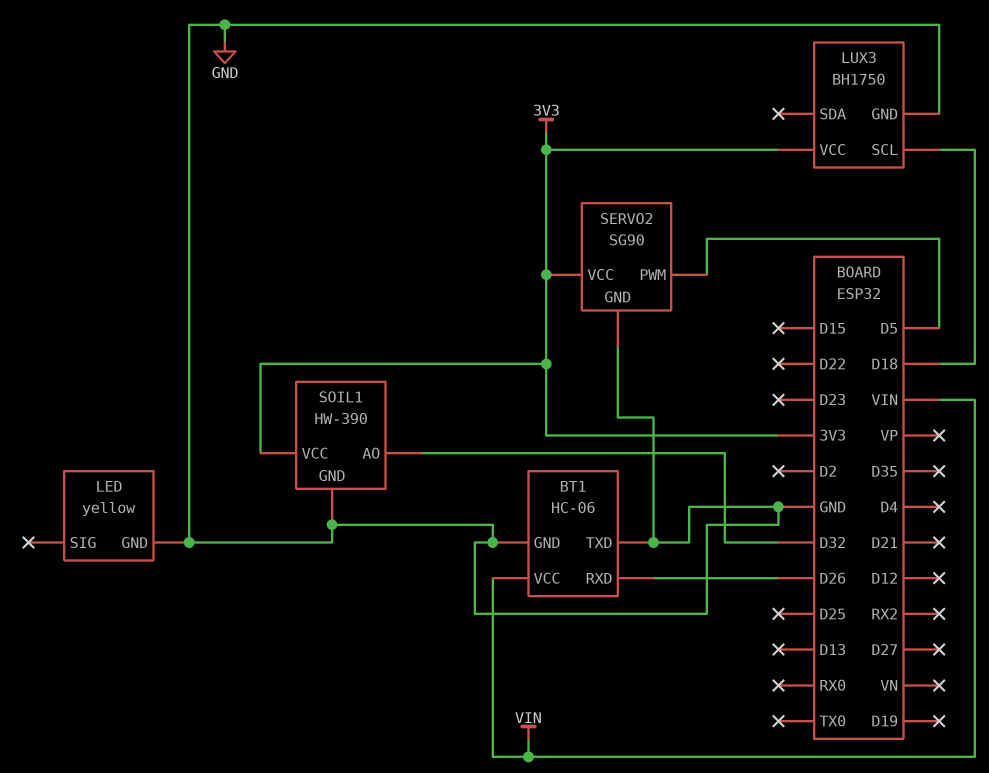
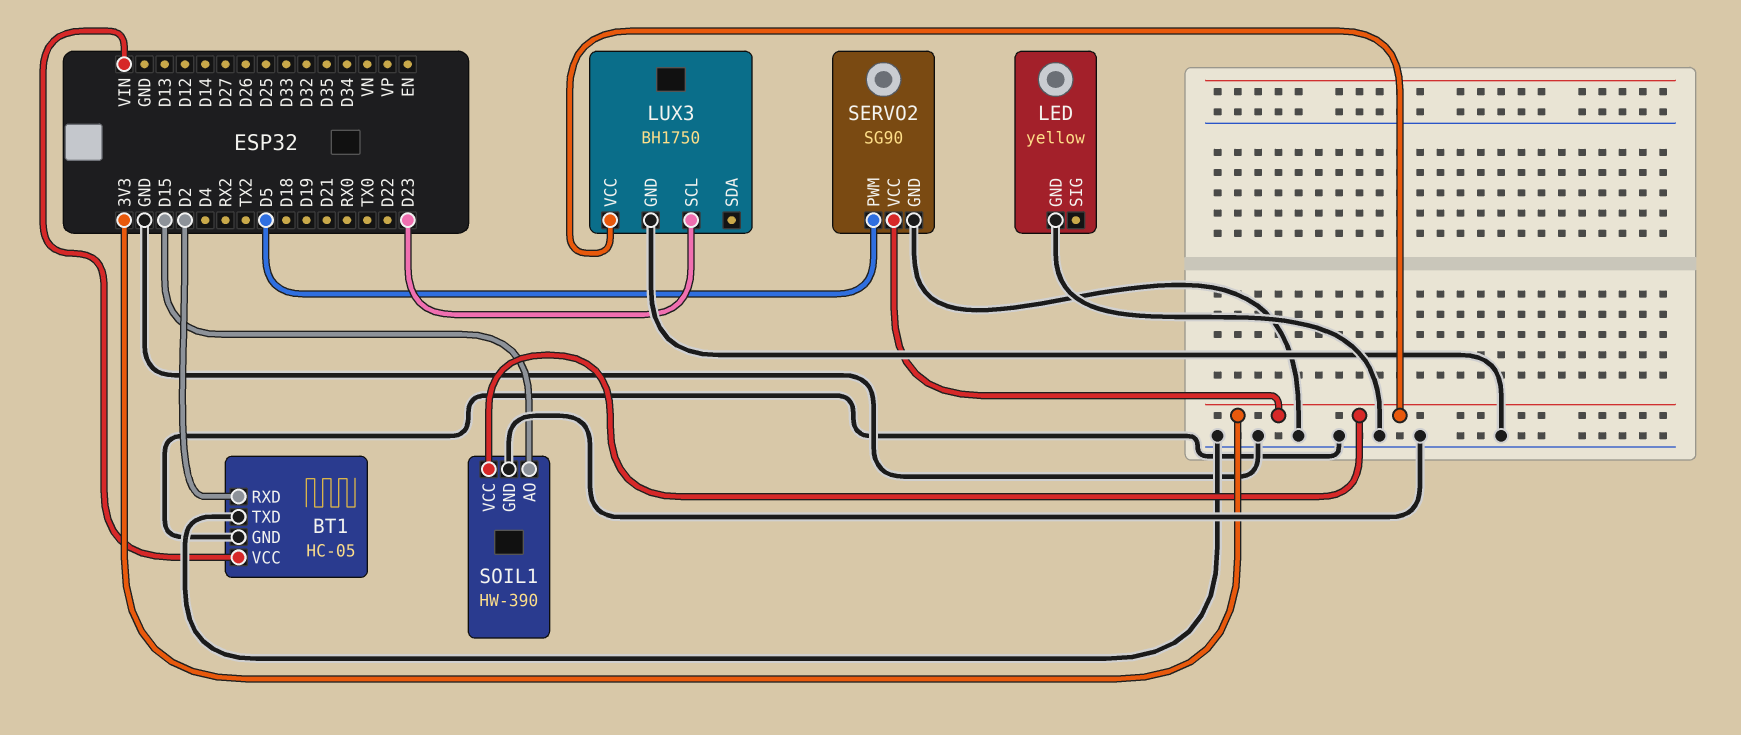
BT1: HC-06 -> HC-05
BT1 pin RXD: D26 -> D2
LUX3 pin SCL: D18 -> D23
SOIL1 pin AO: D32 -> D15

